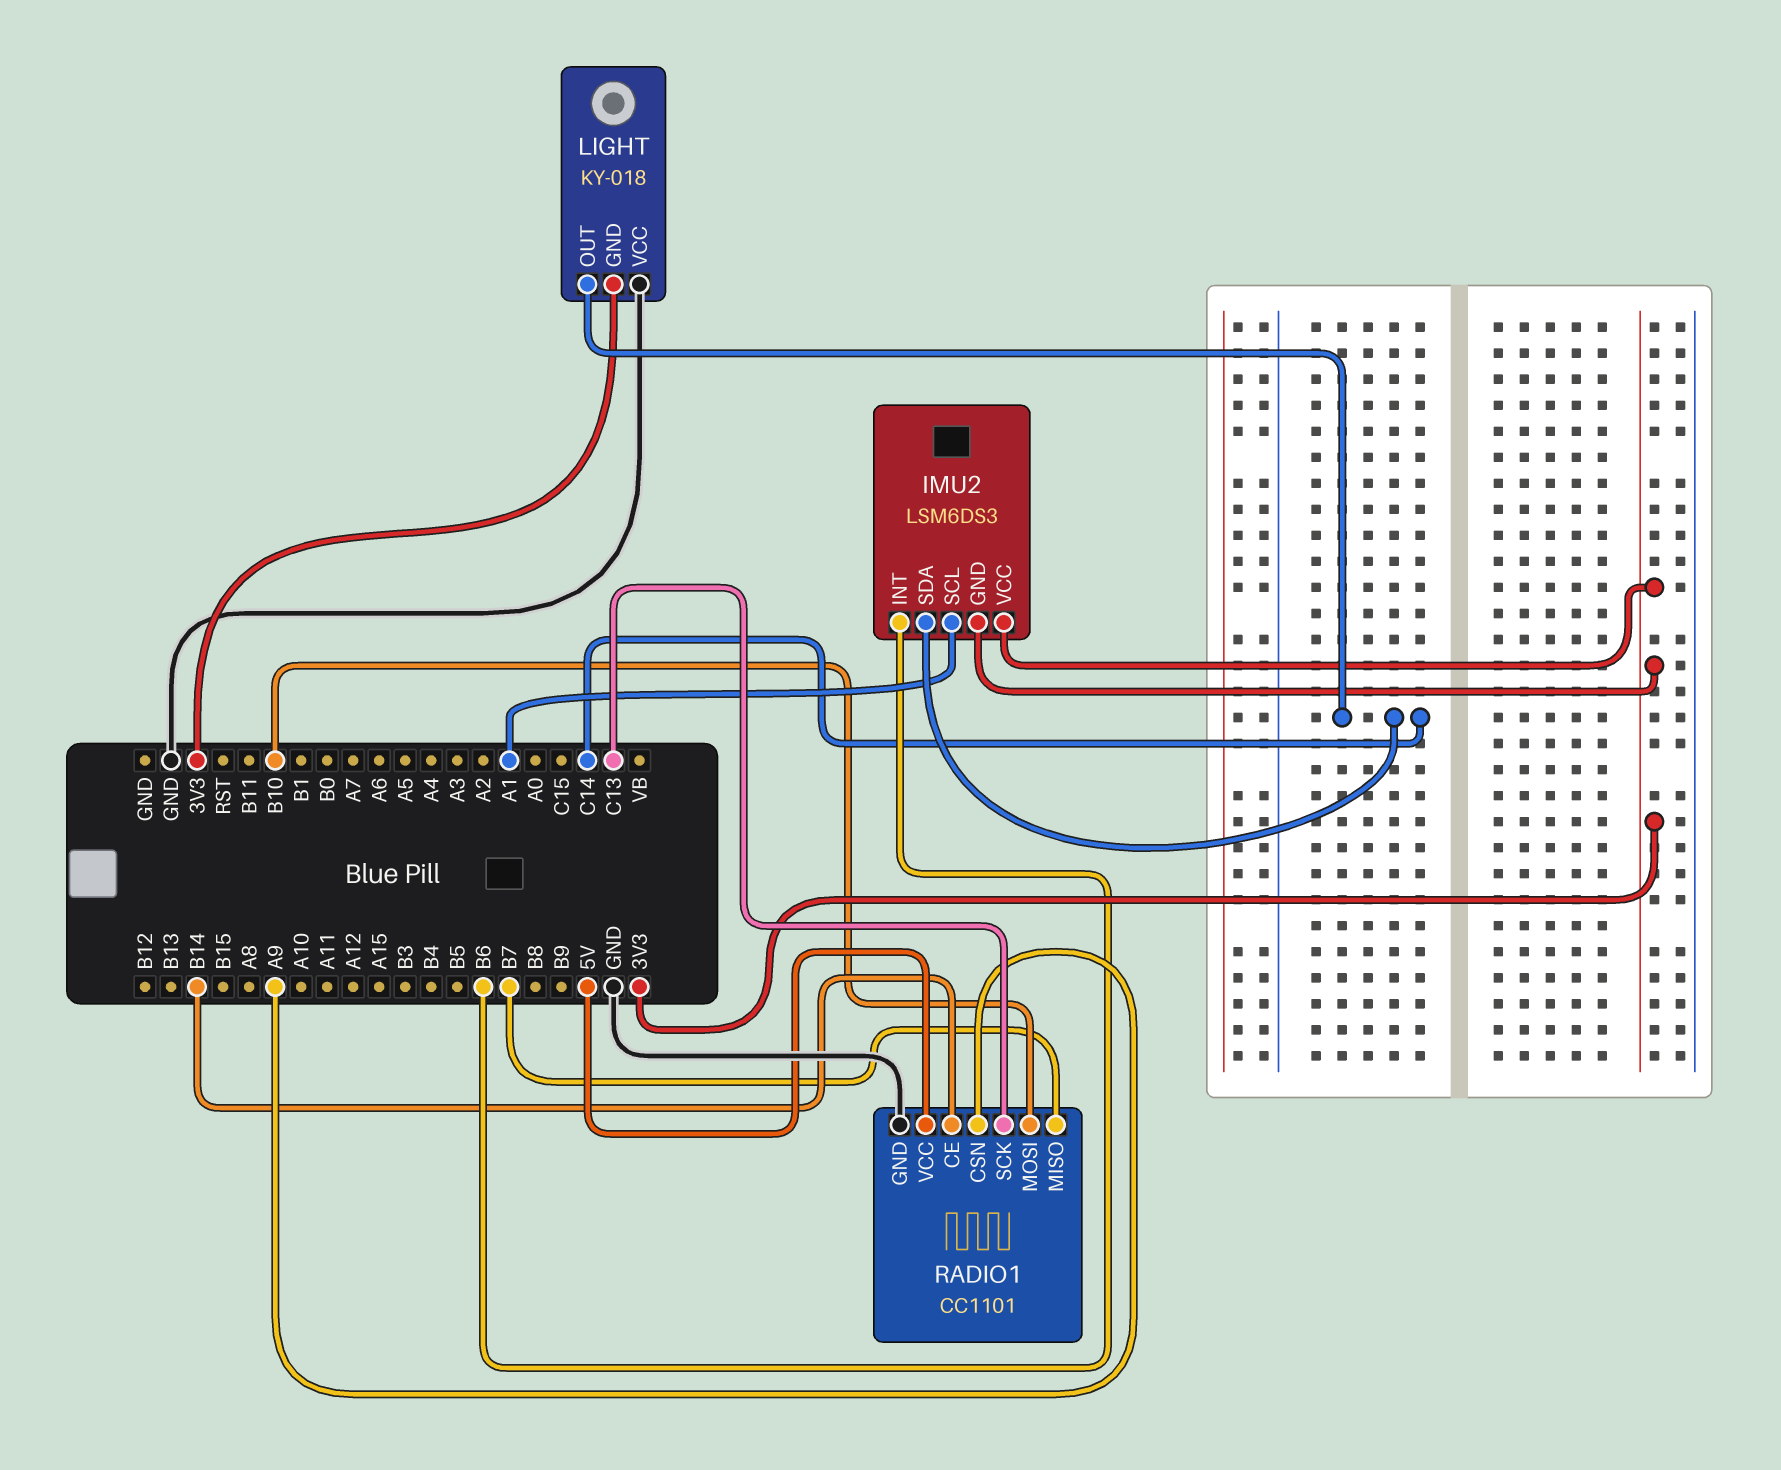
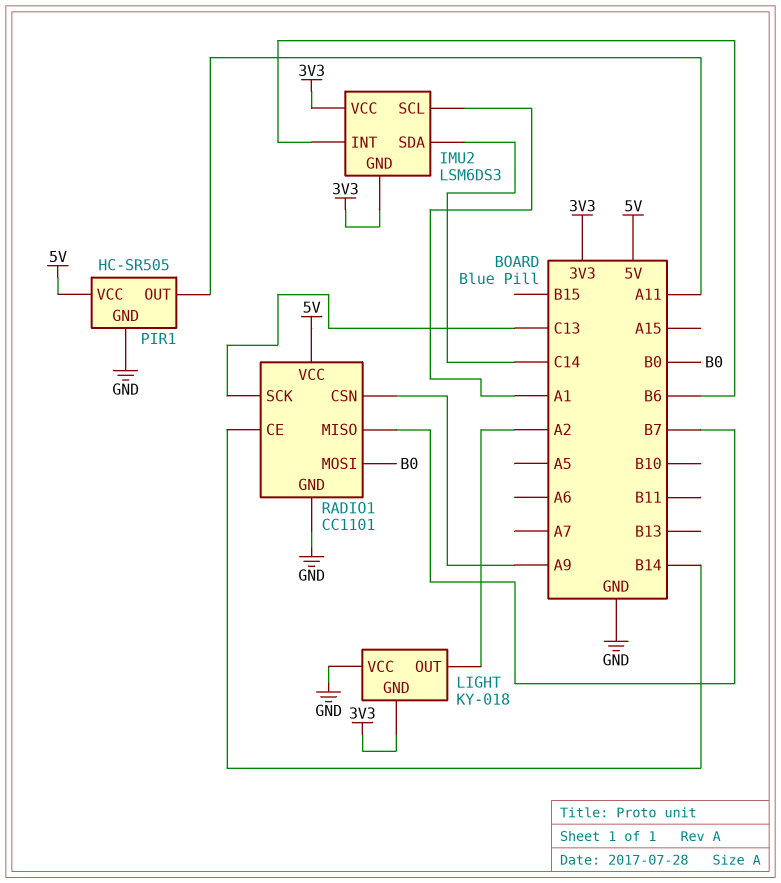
LIGHT pin OUT: C14 -> A2
PIR1: none -> HC-SR505
PIR1 pin GND: none -> GND
PIR1 pin OUT: none -> A11
PIR1 pin VCC: none -> 5V
RADIO1 pin MOSI: B10 -> B0

